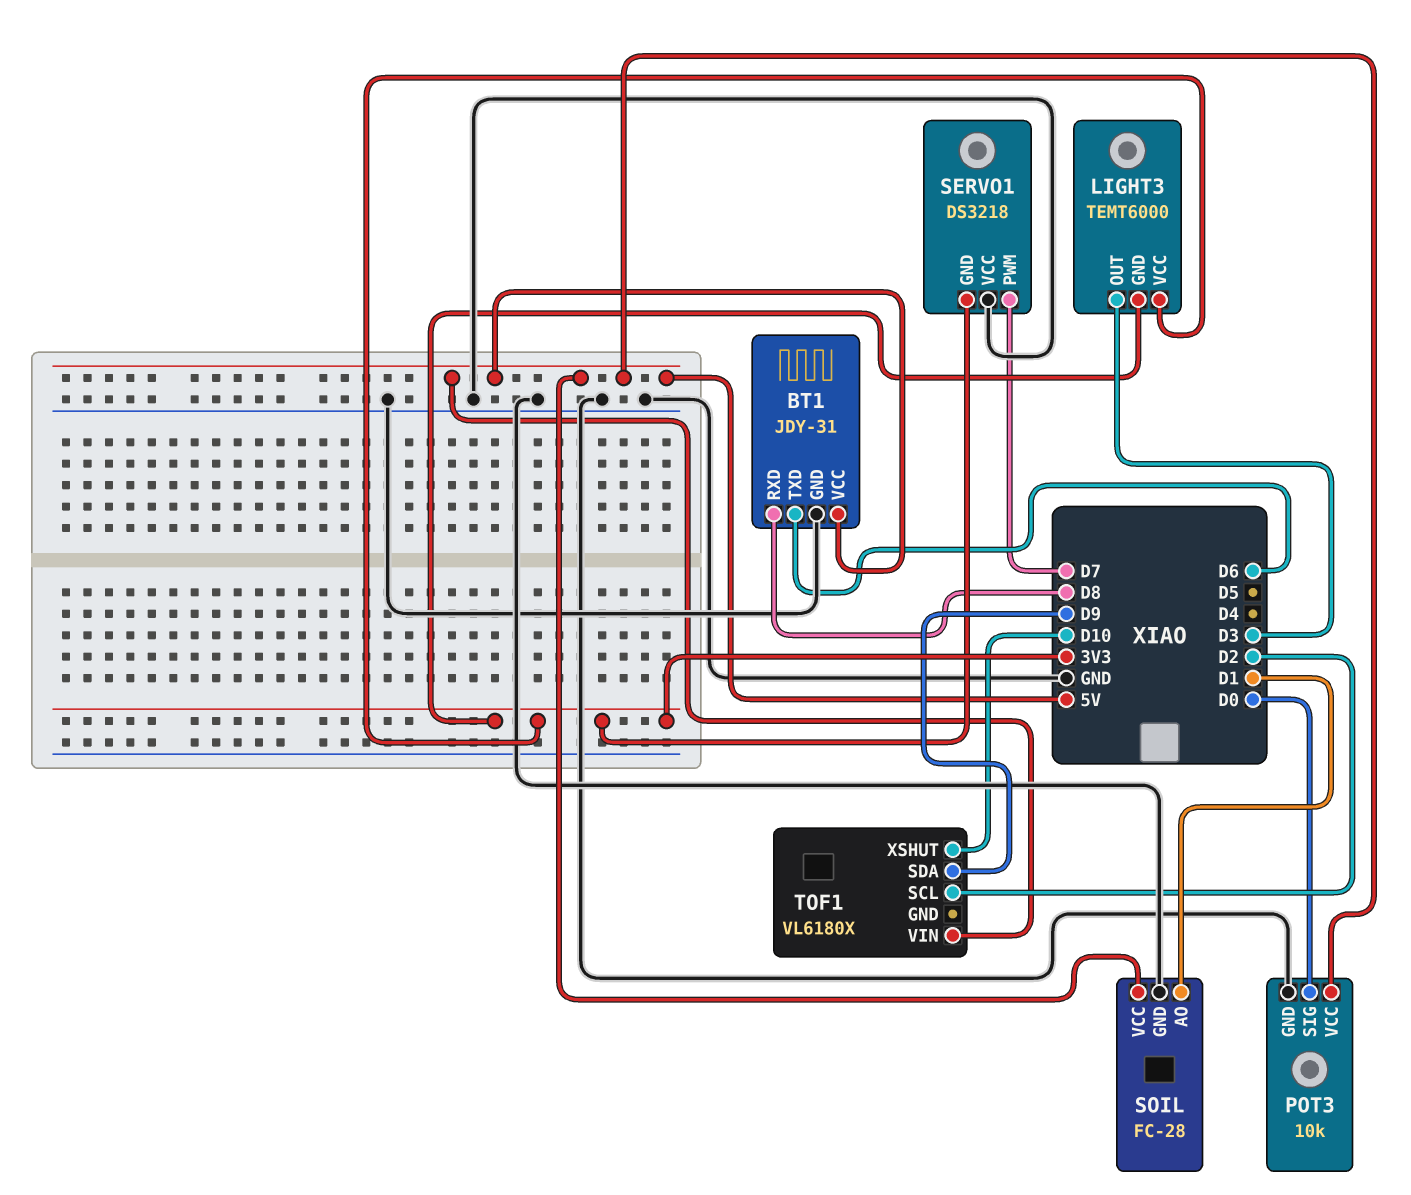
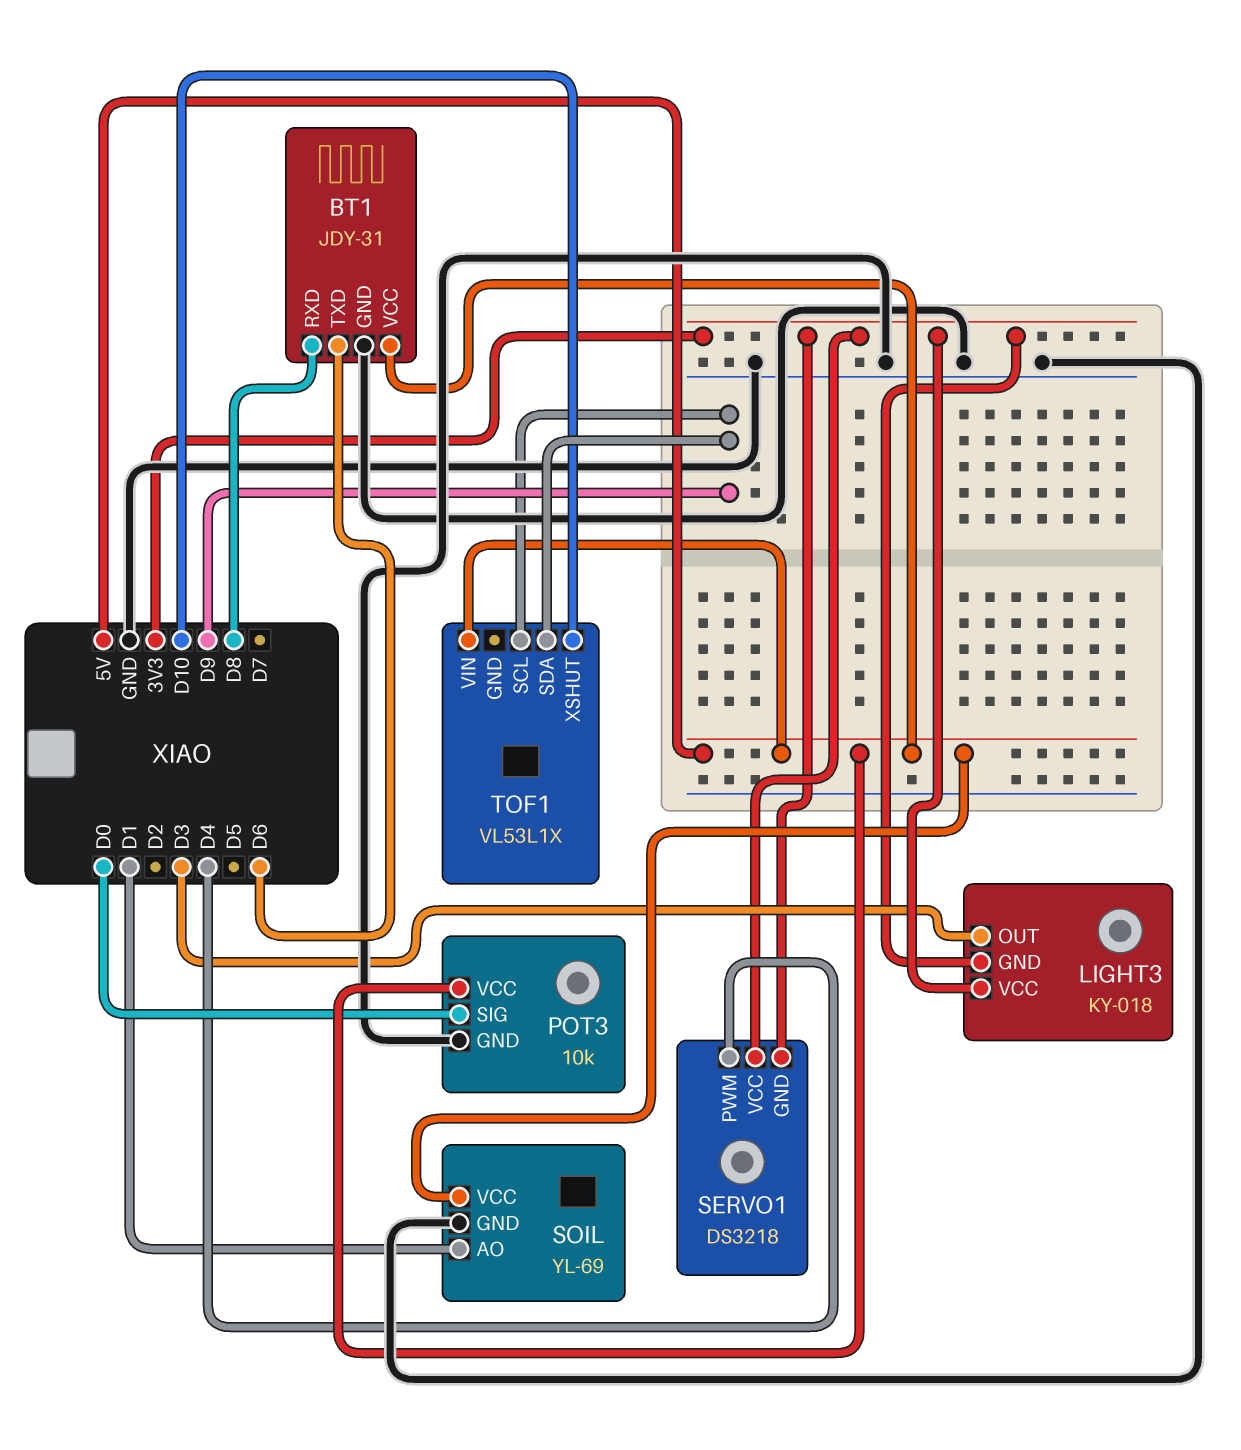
LIGHT3: TEMT6000 -> KY-018
SERVO1 pin PWM: D7 -> D4
SERVO1 pin VCC: GND -> 3V3
SOIL: FC-28 -> YL-69
TOF1: VL6180X -> VL53L1X
TOF1 pin SCL: D2 -> D9

